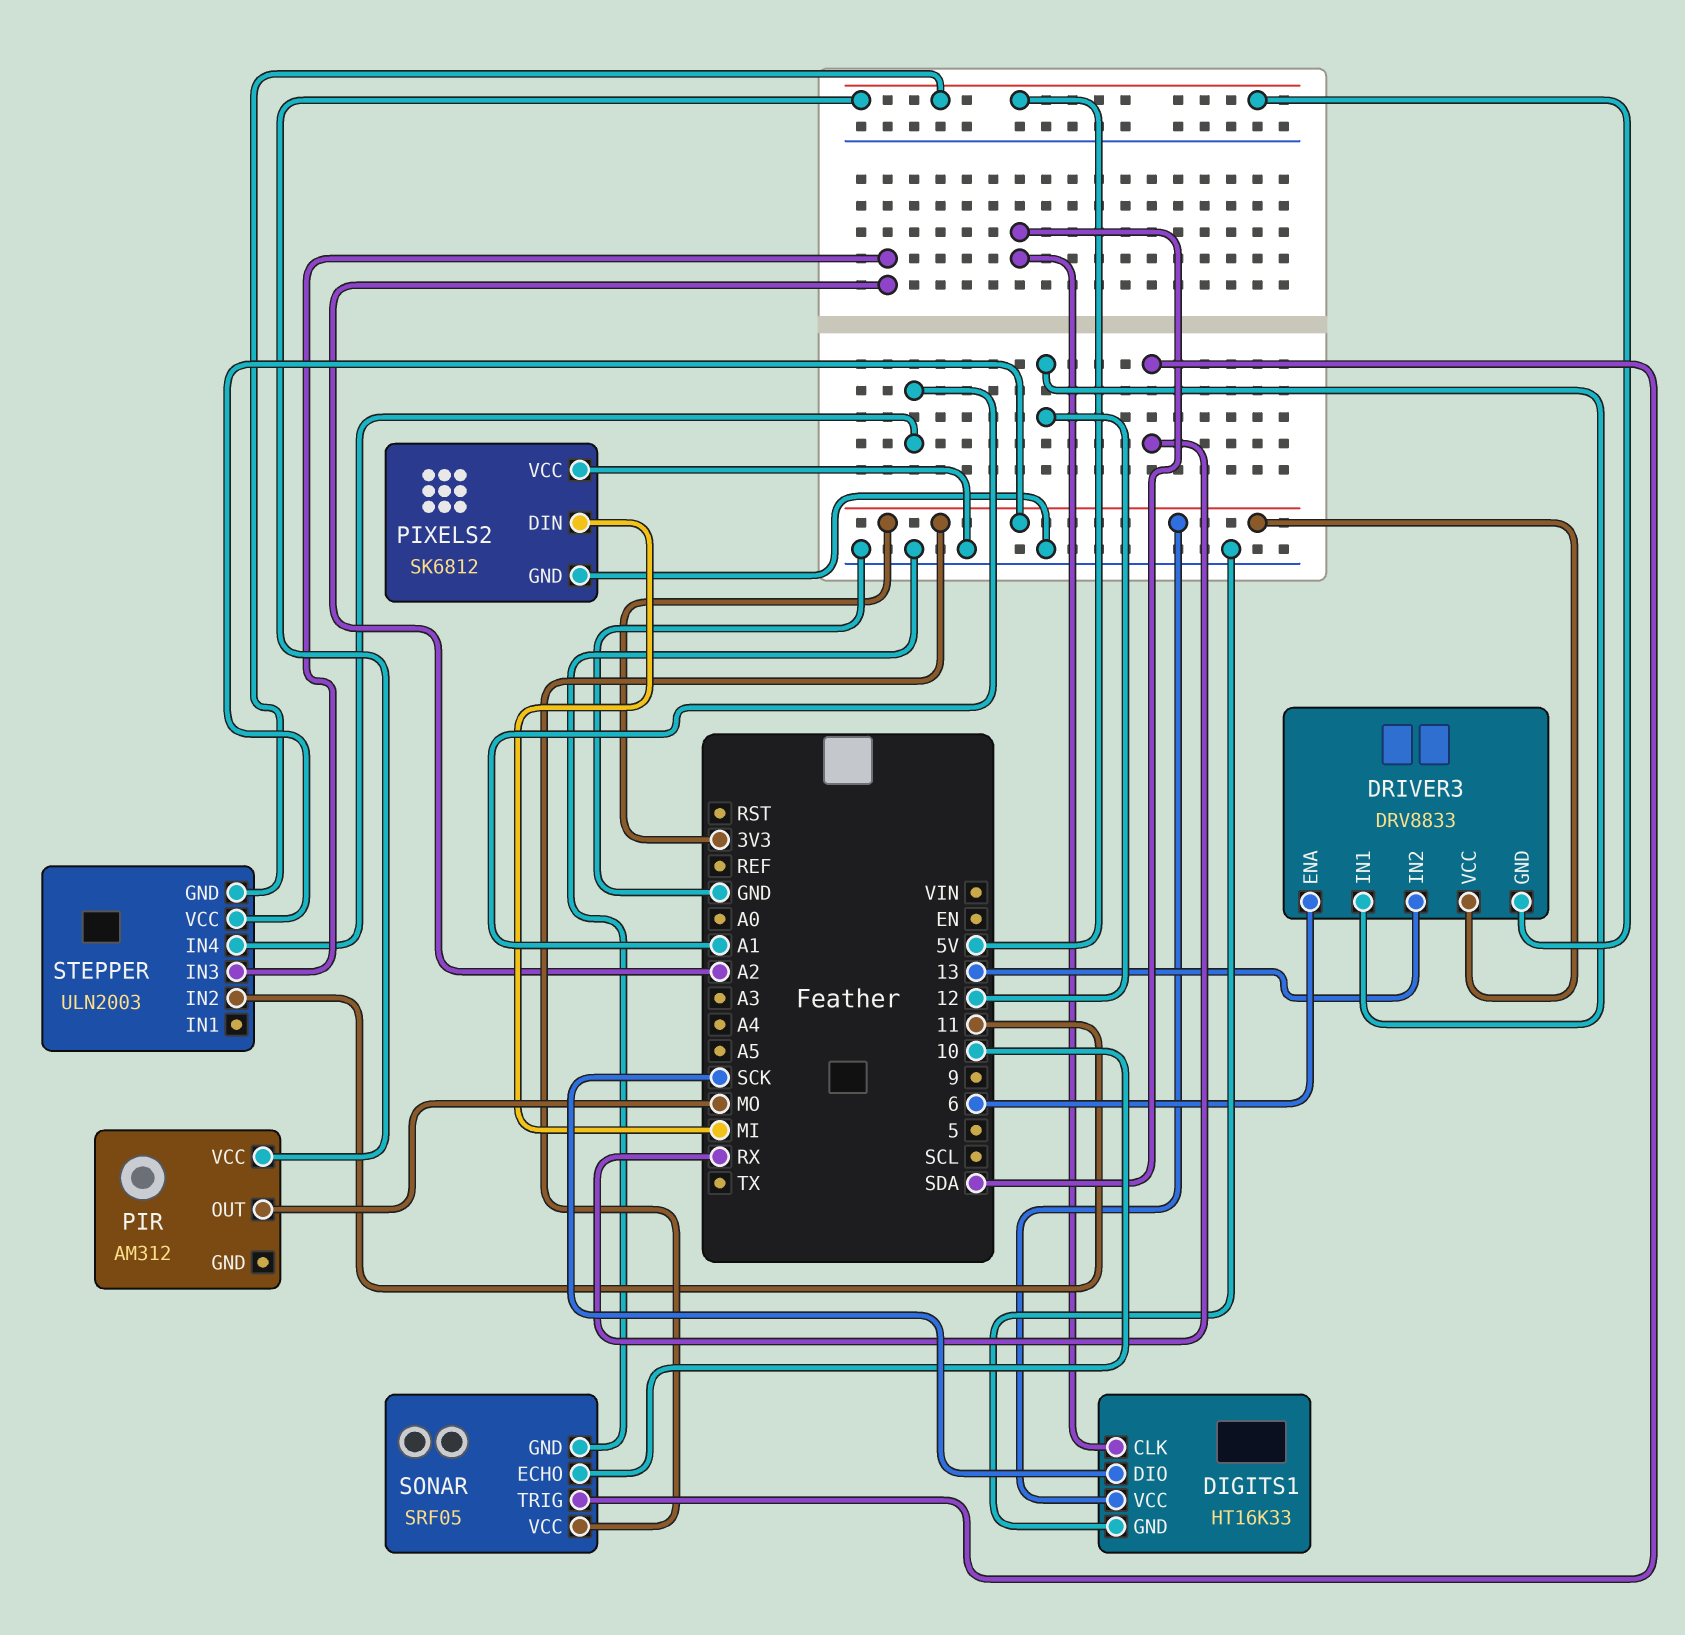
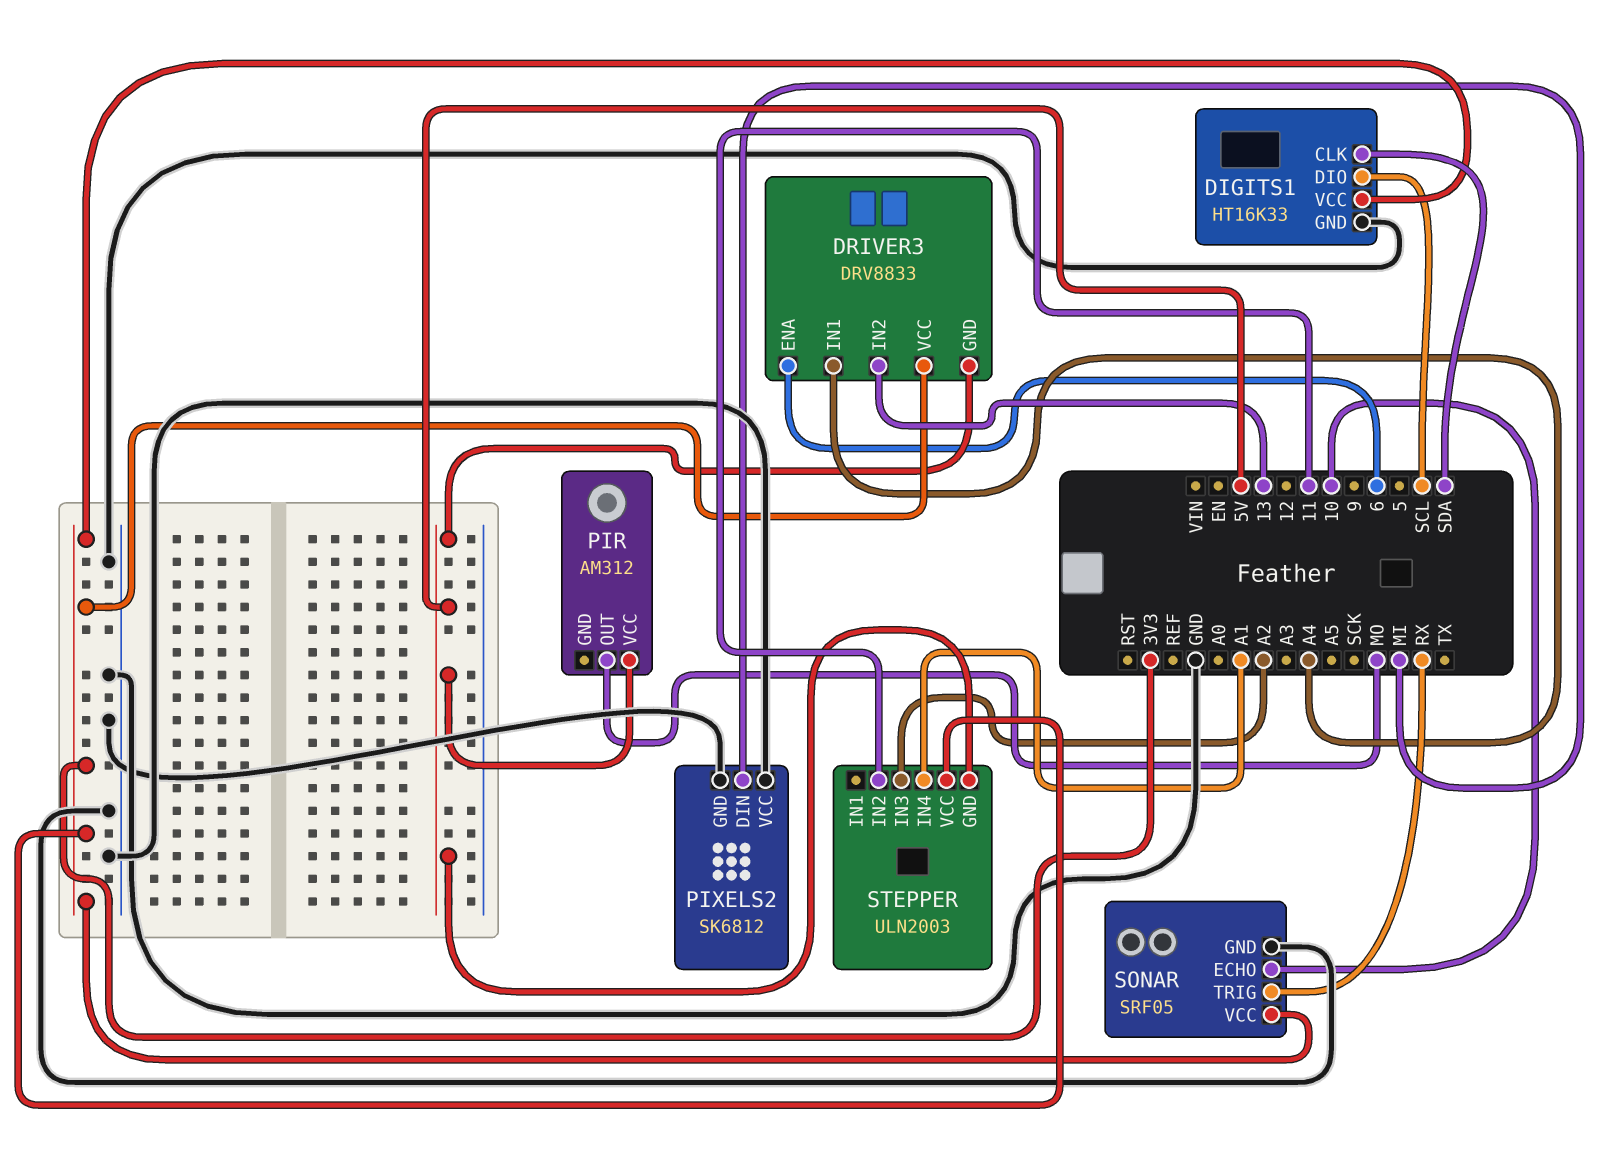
DIGITS1 pin DIO: SCK -> SCL
DRIVER3 pin IN1: 12 -> A4

